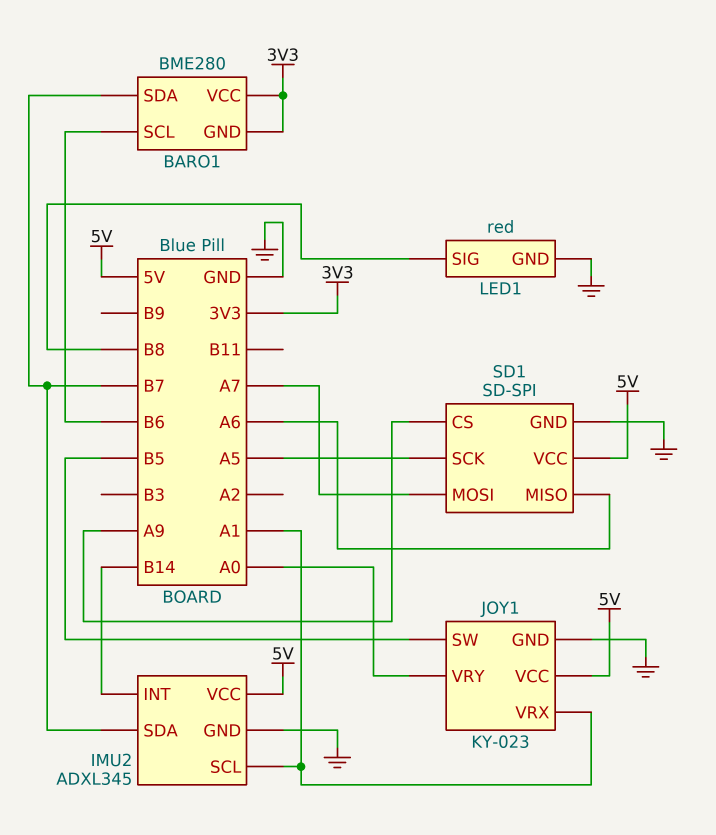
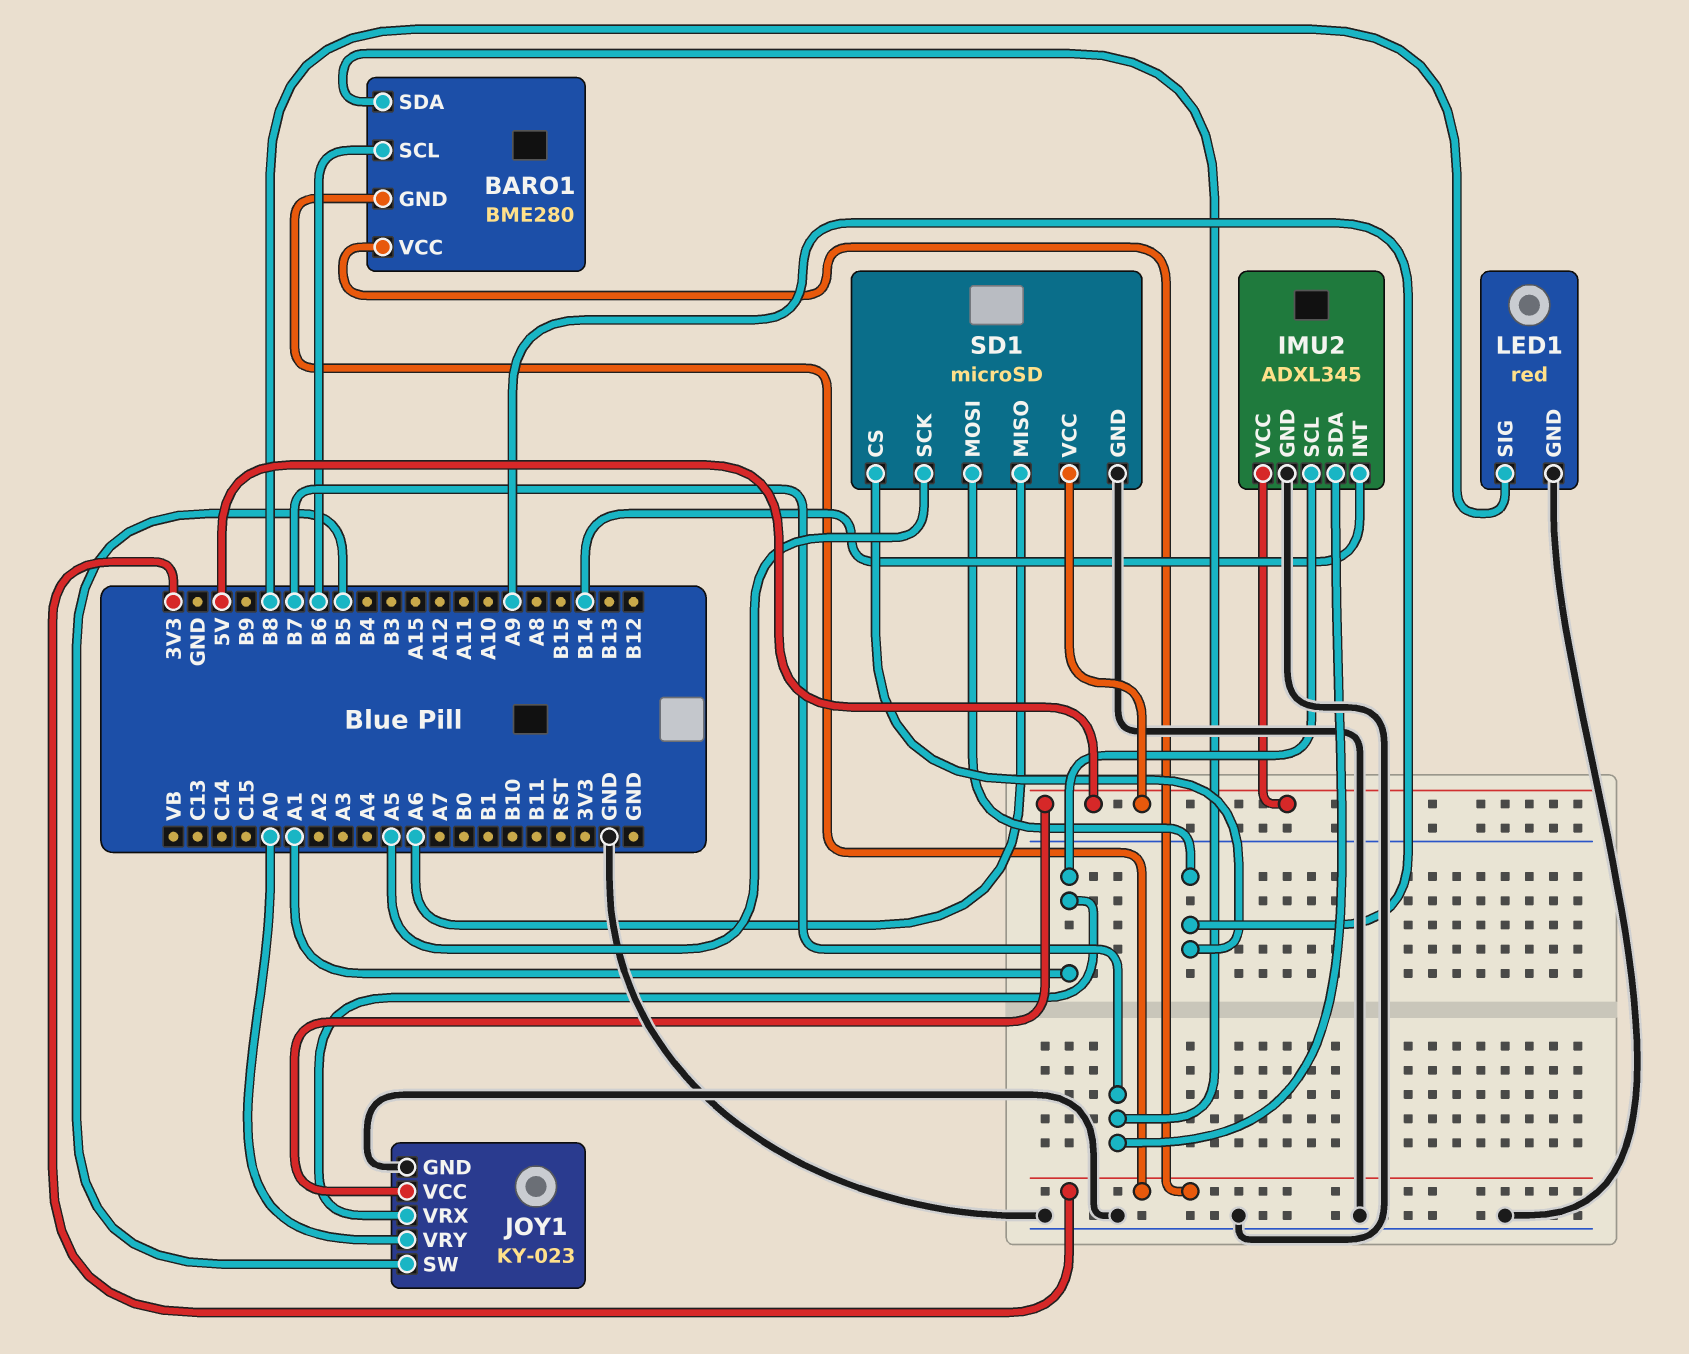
SD1: SD-SPI -> microSD
SD1 pin MOSI: A7 -> A9

